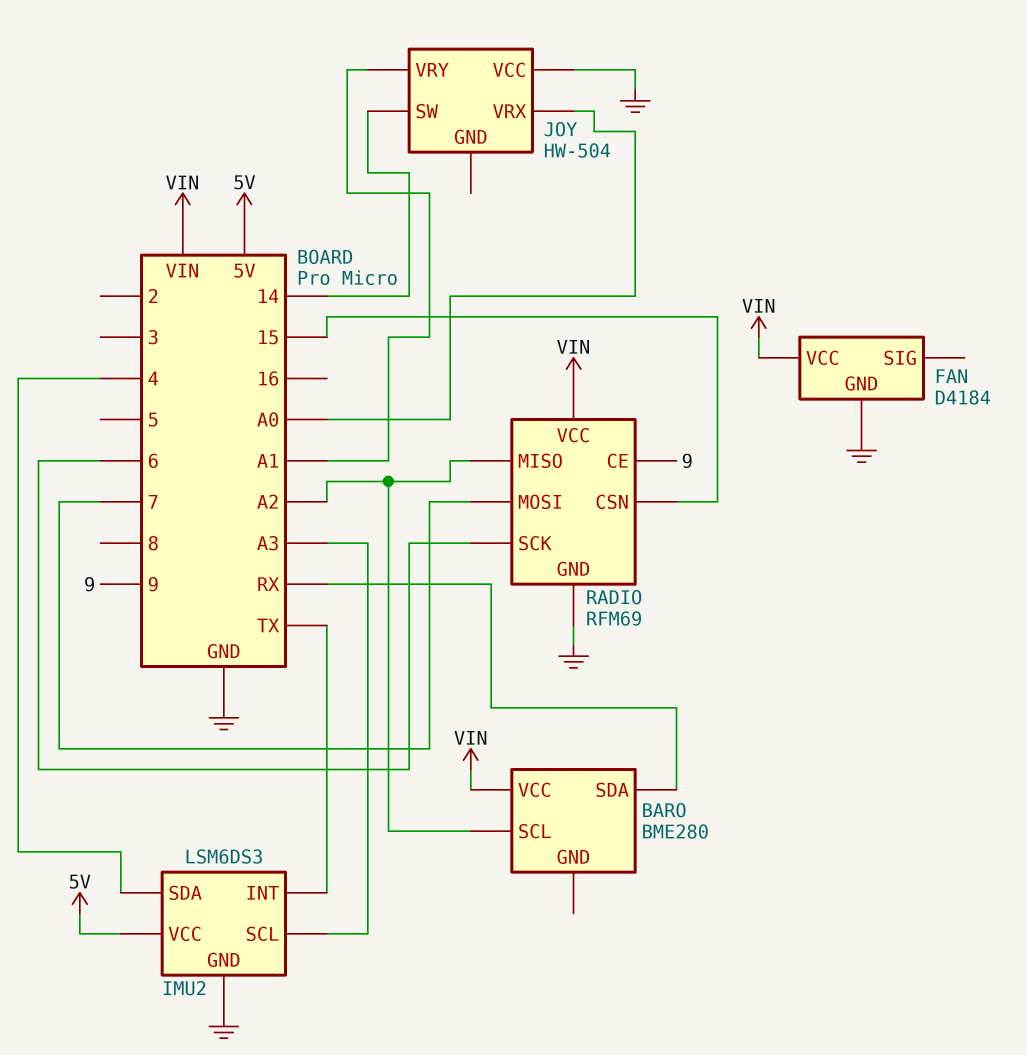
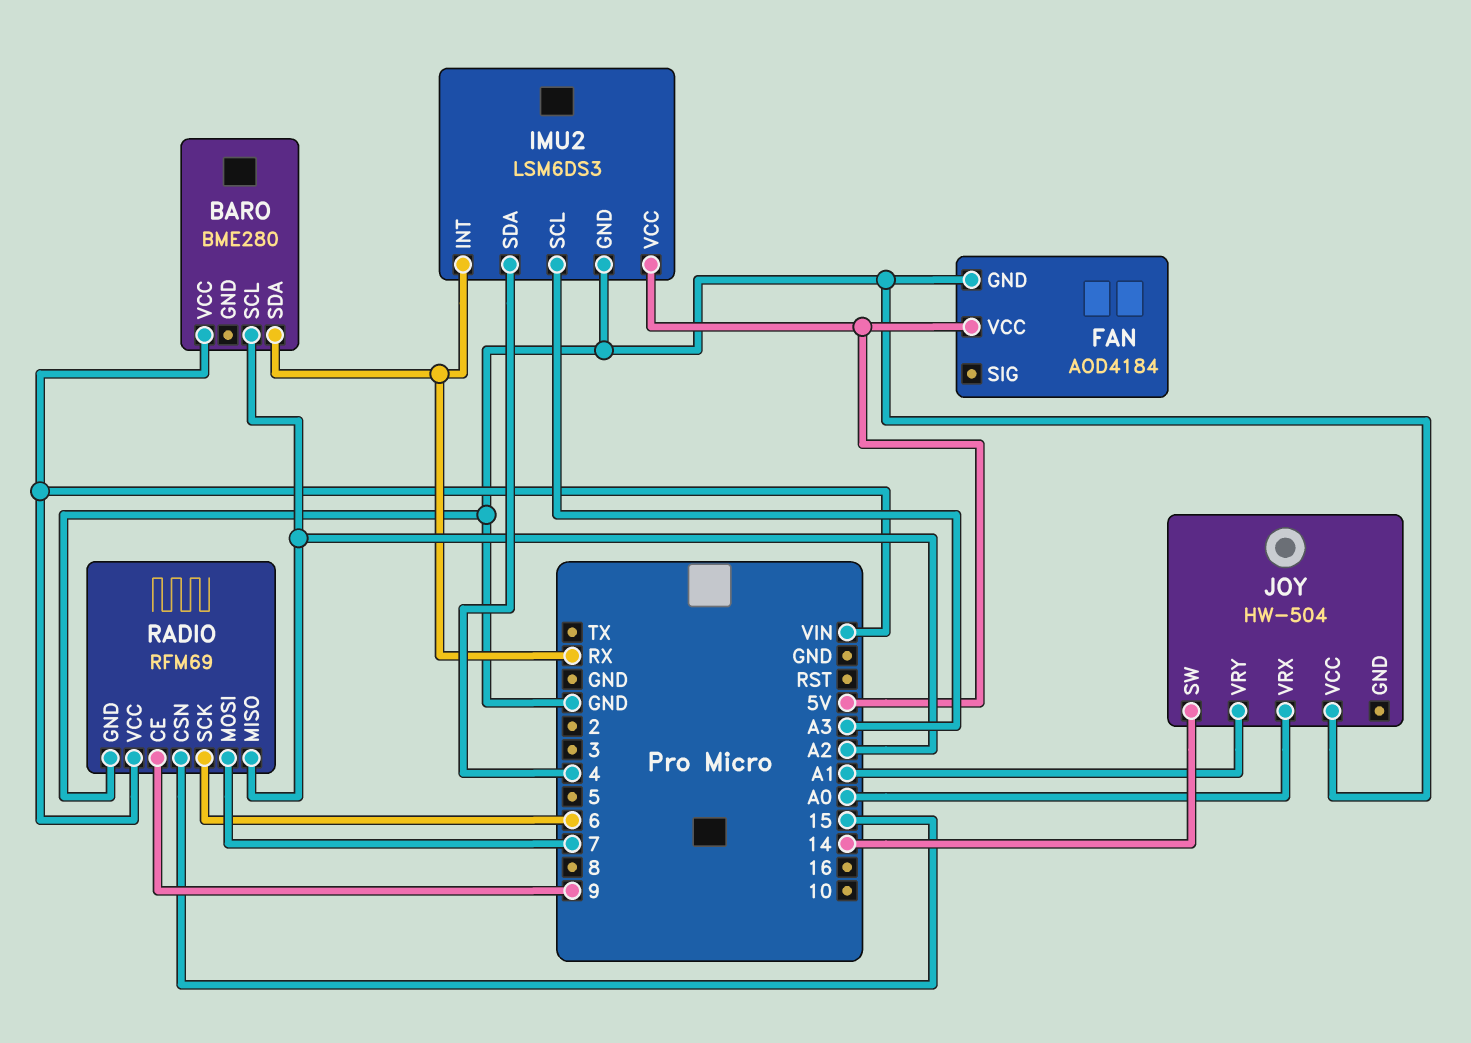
FAN: D4184 -> AOD4184
FAN pin VCC: VIN -> 5V
IMU2 pin INT: TX -> RX

